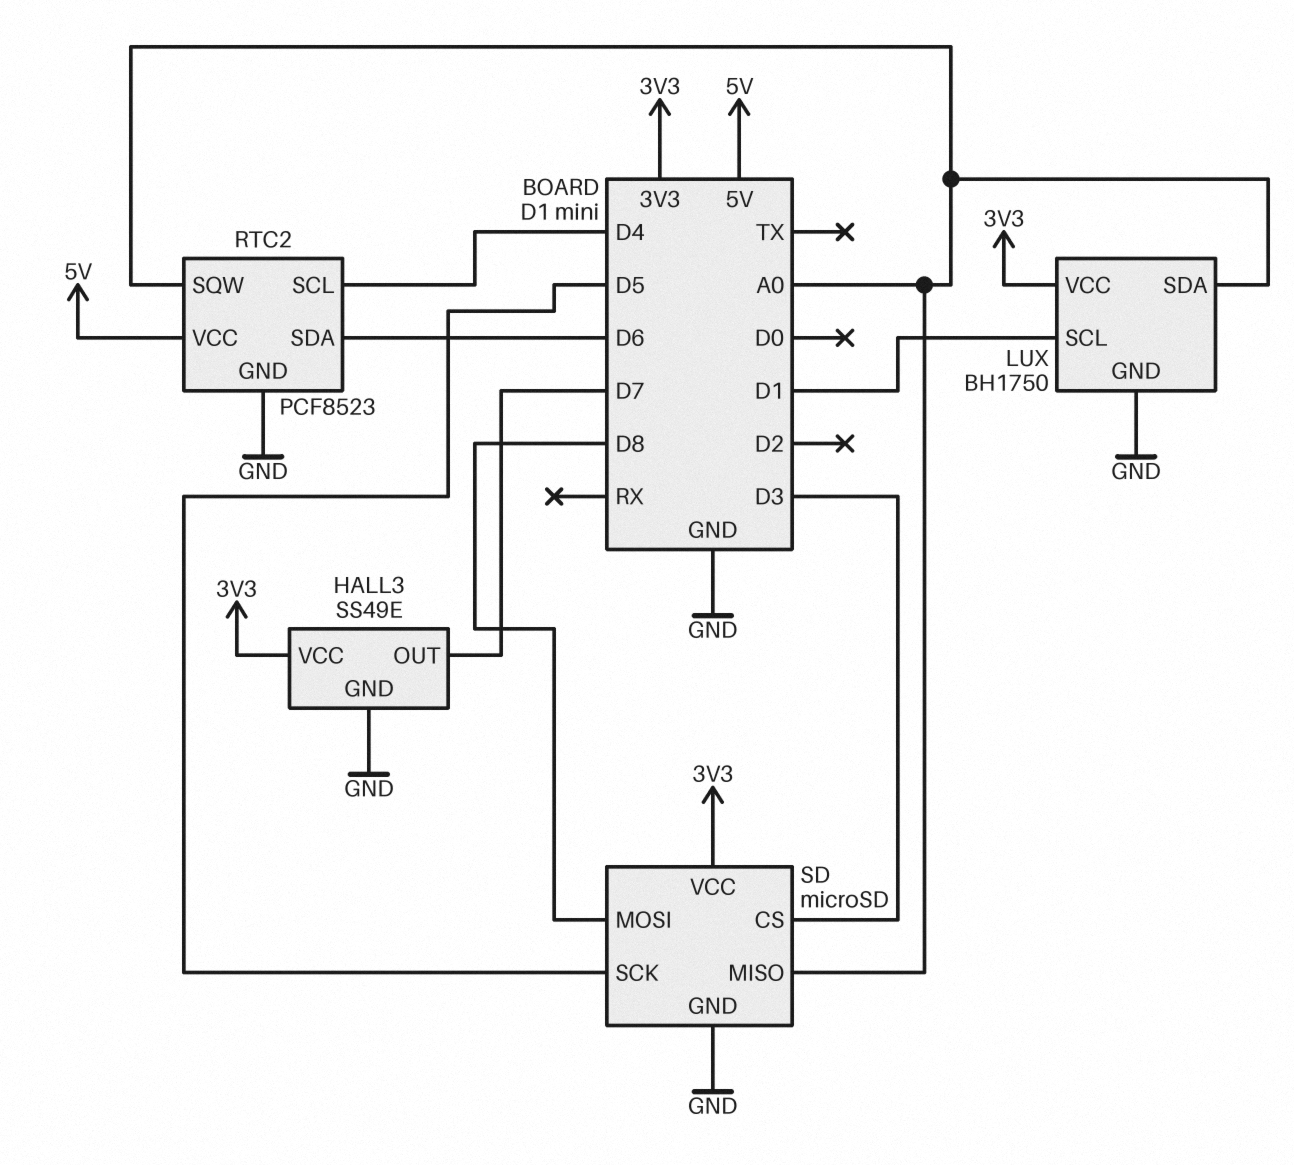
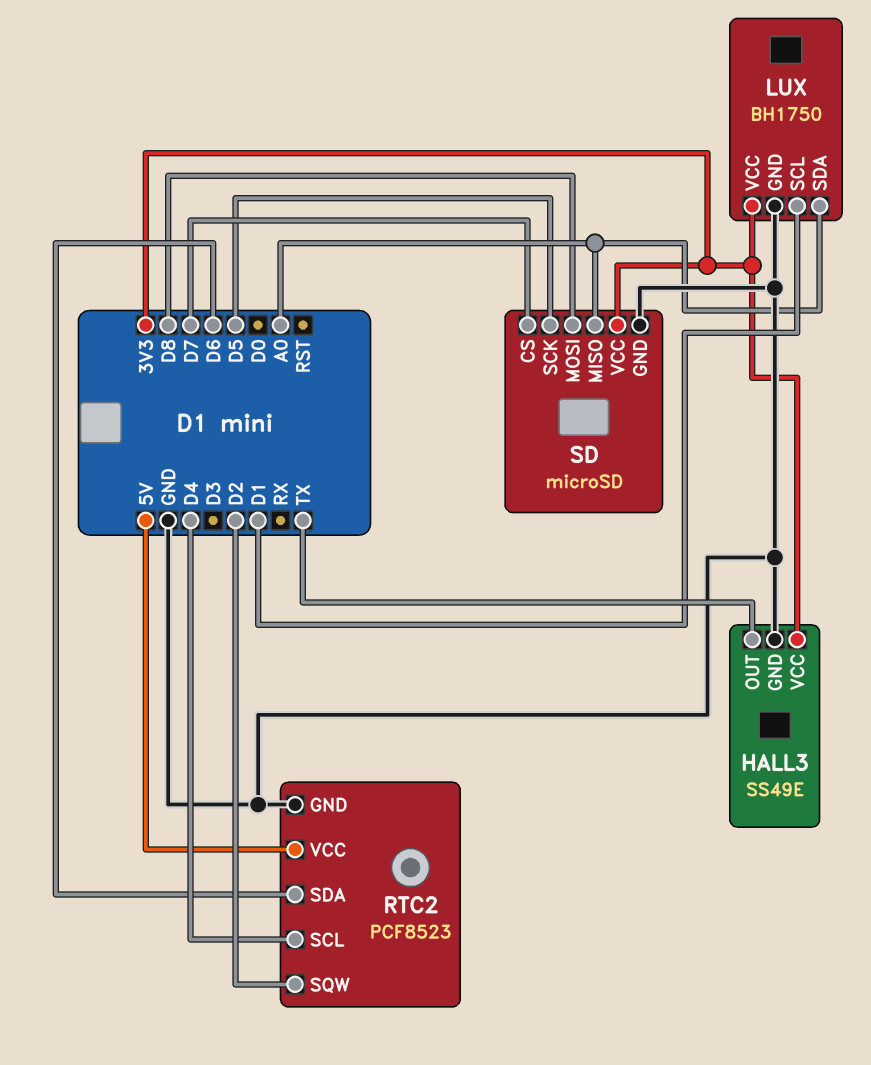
HALL3 pin OUT: D7 -> TX
RTC2 pin SQW: A0 -> D2
SD pin CS: D3 -> D7

